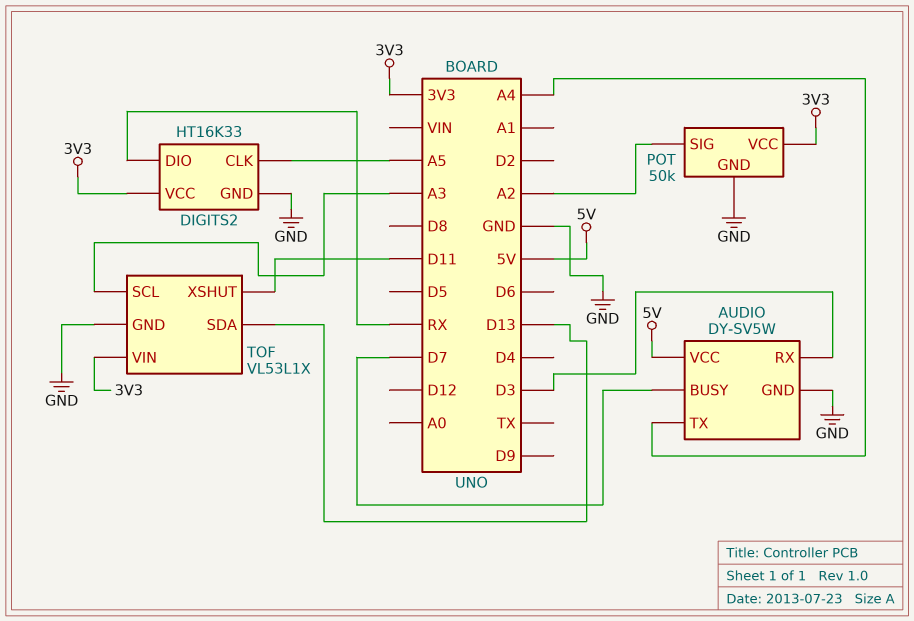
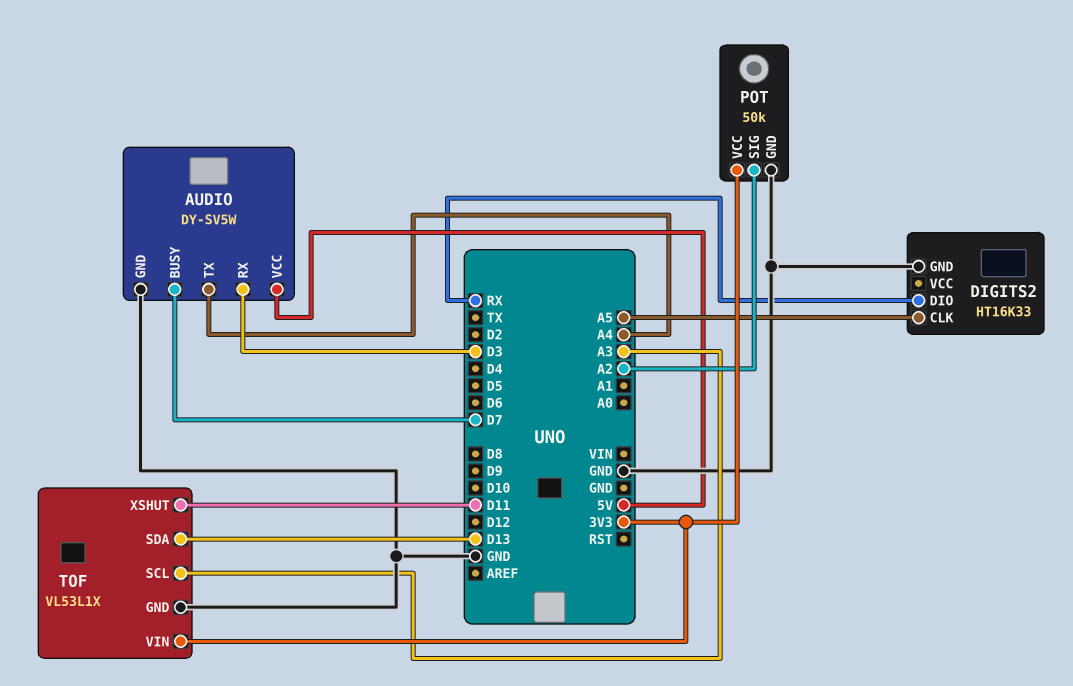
DIGITS2 pin VCC: 3V3 -> none

